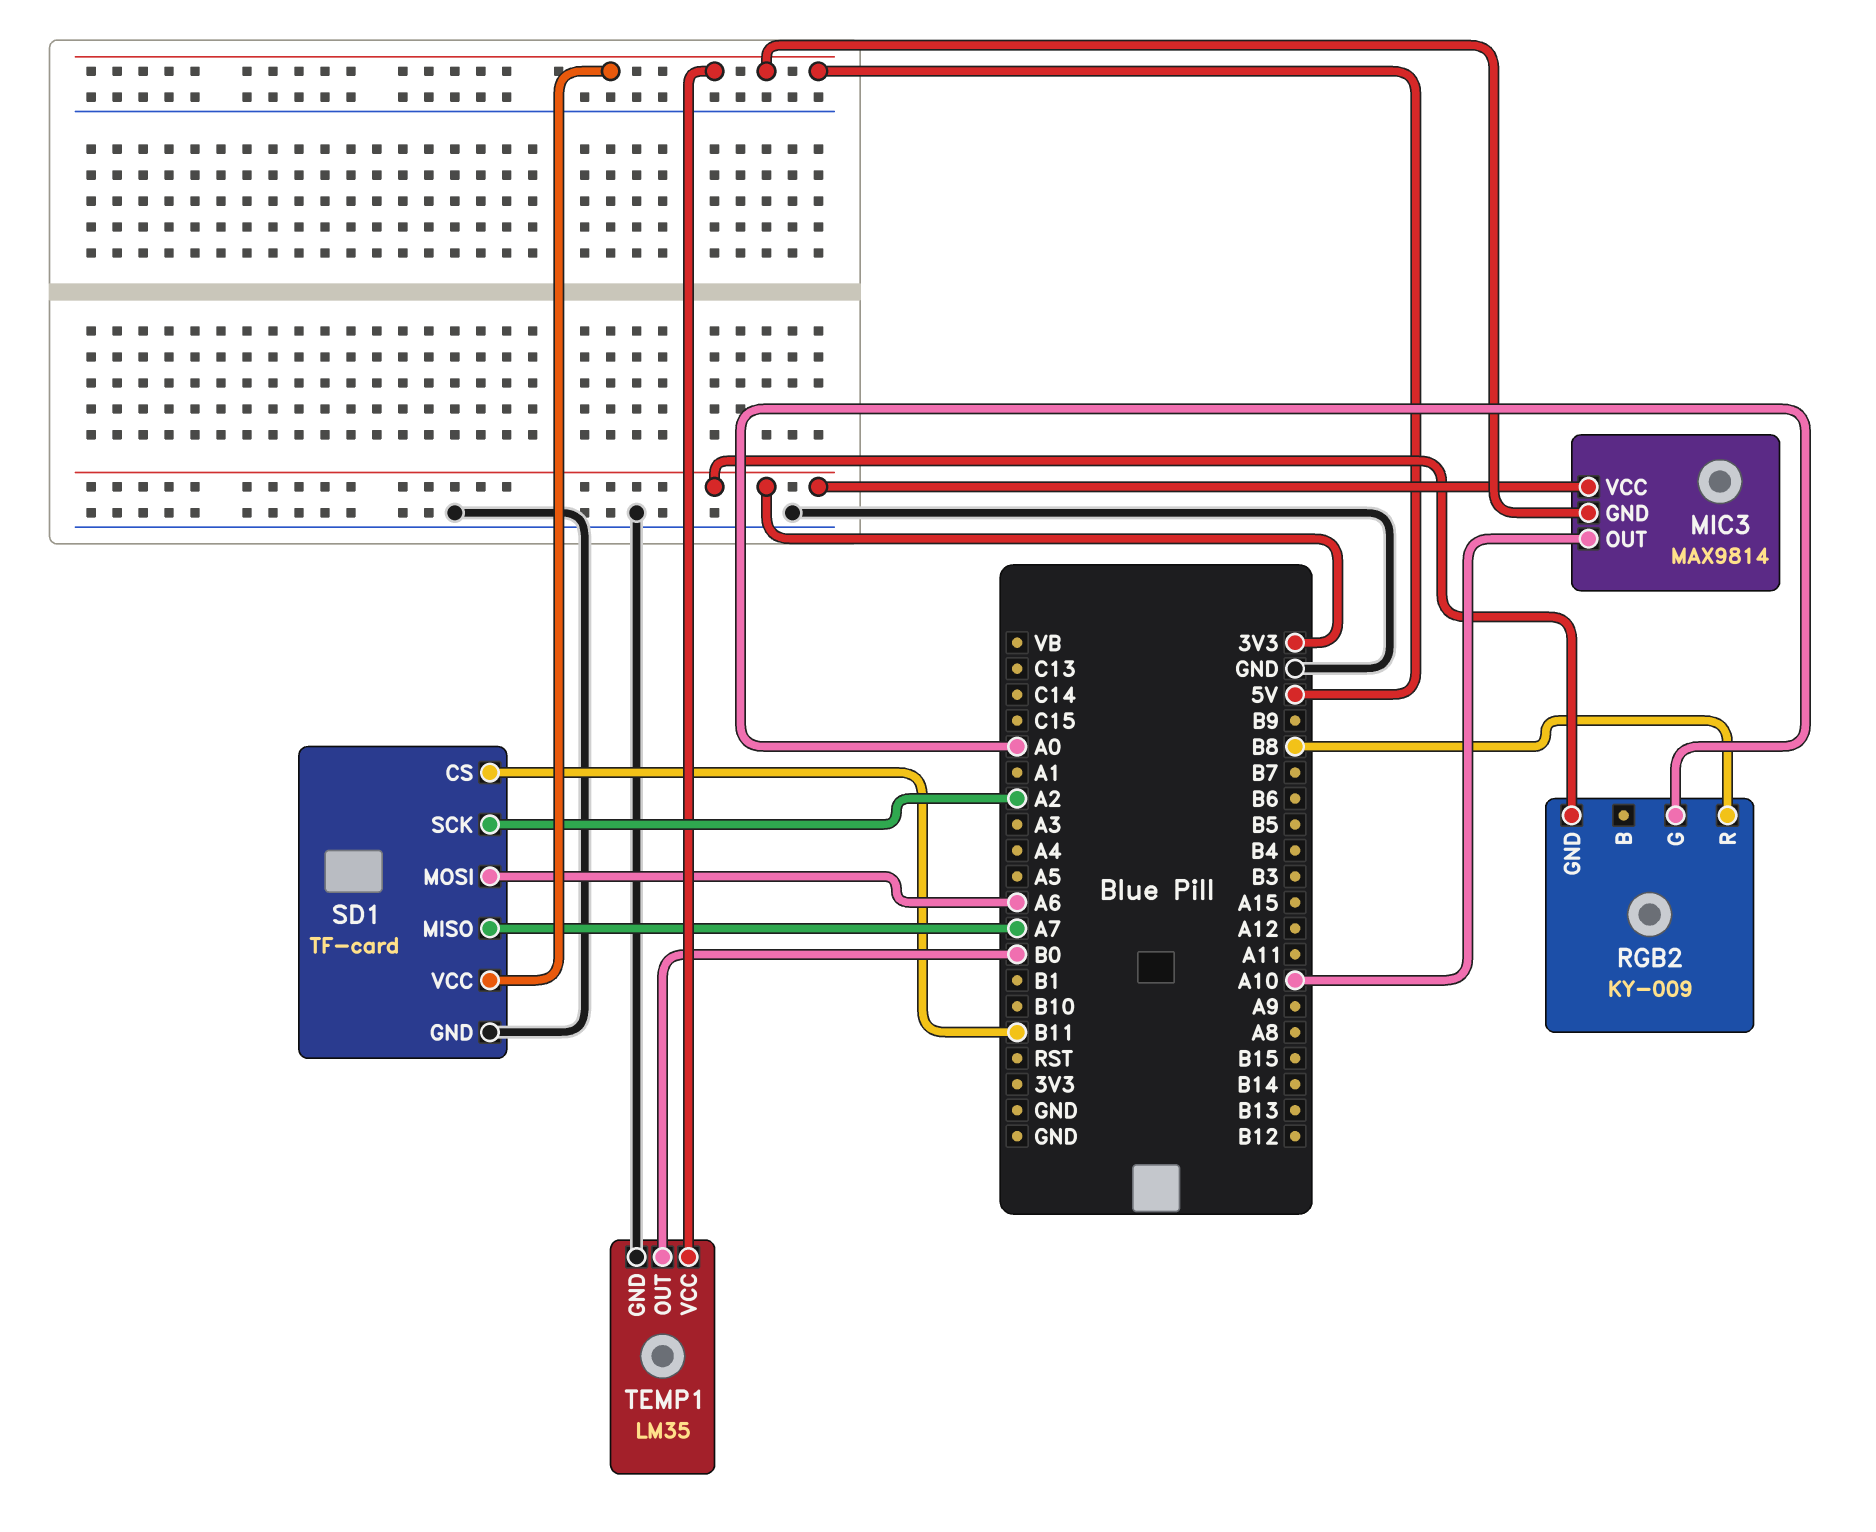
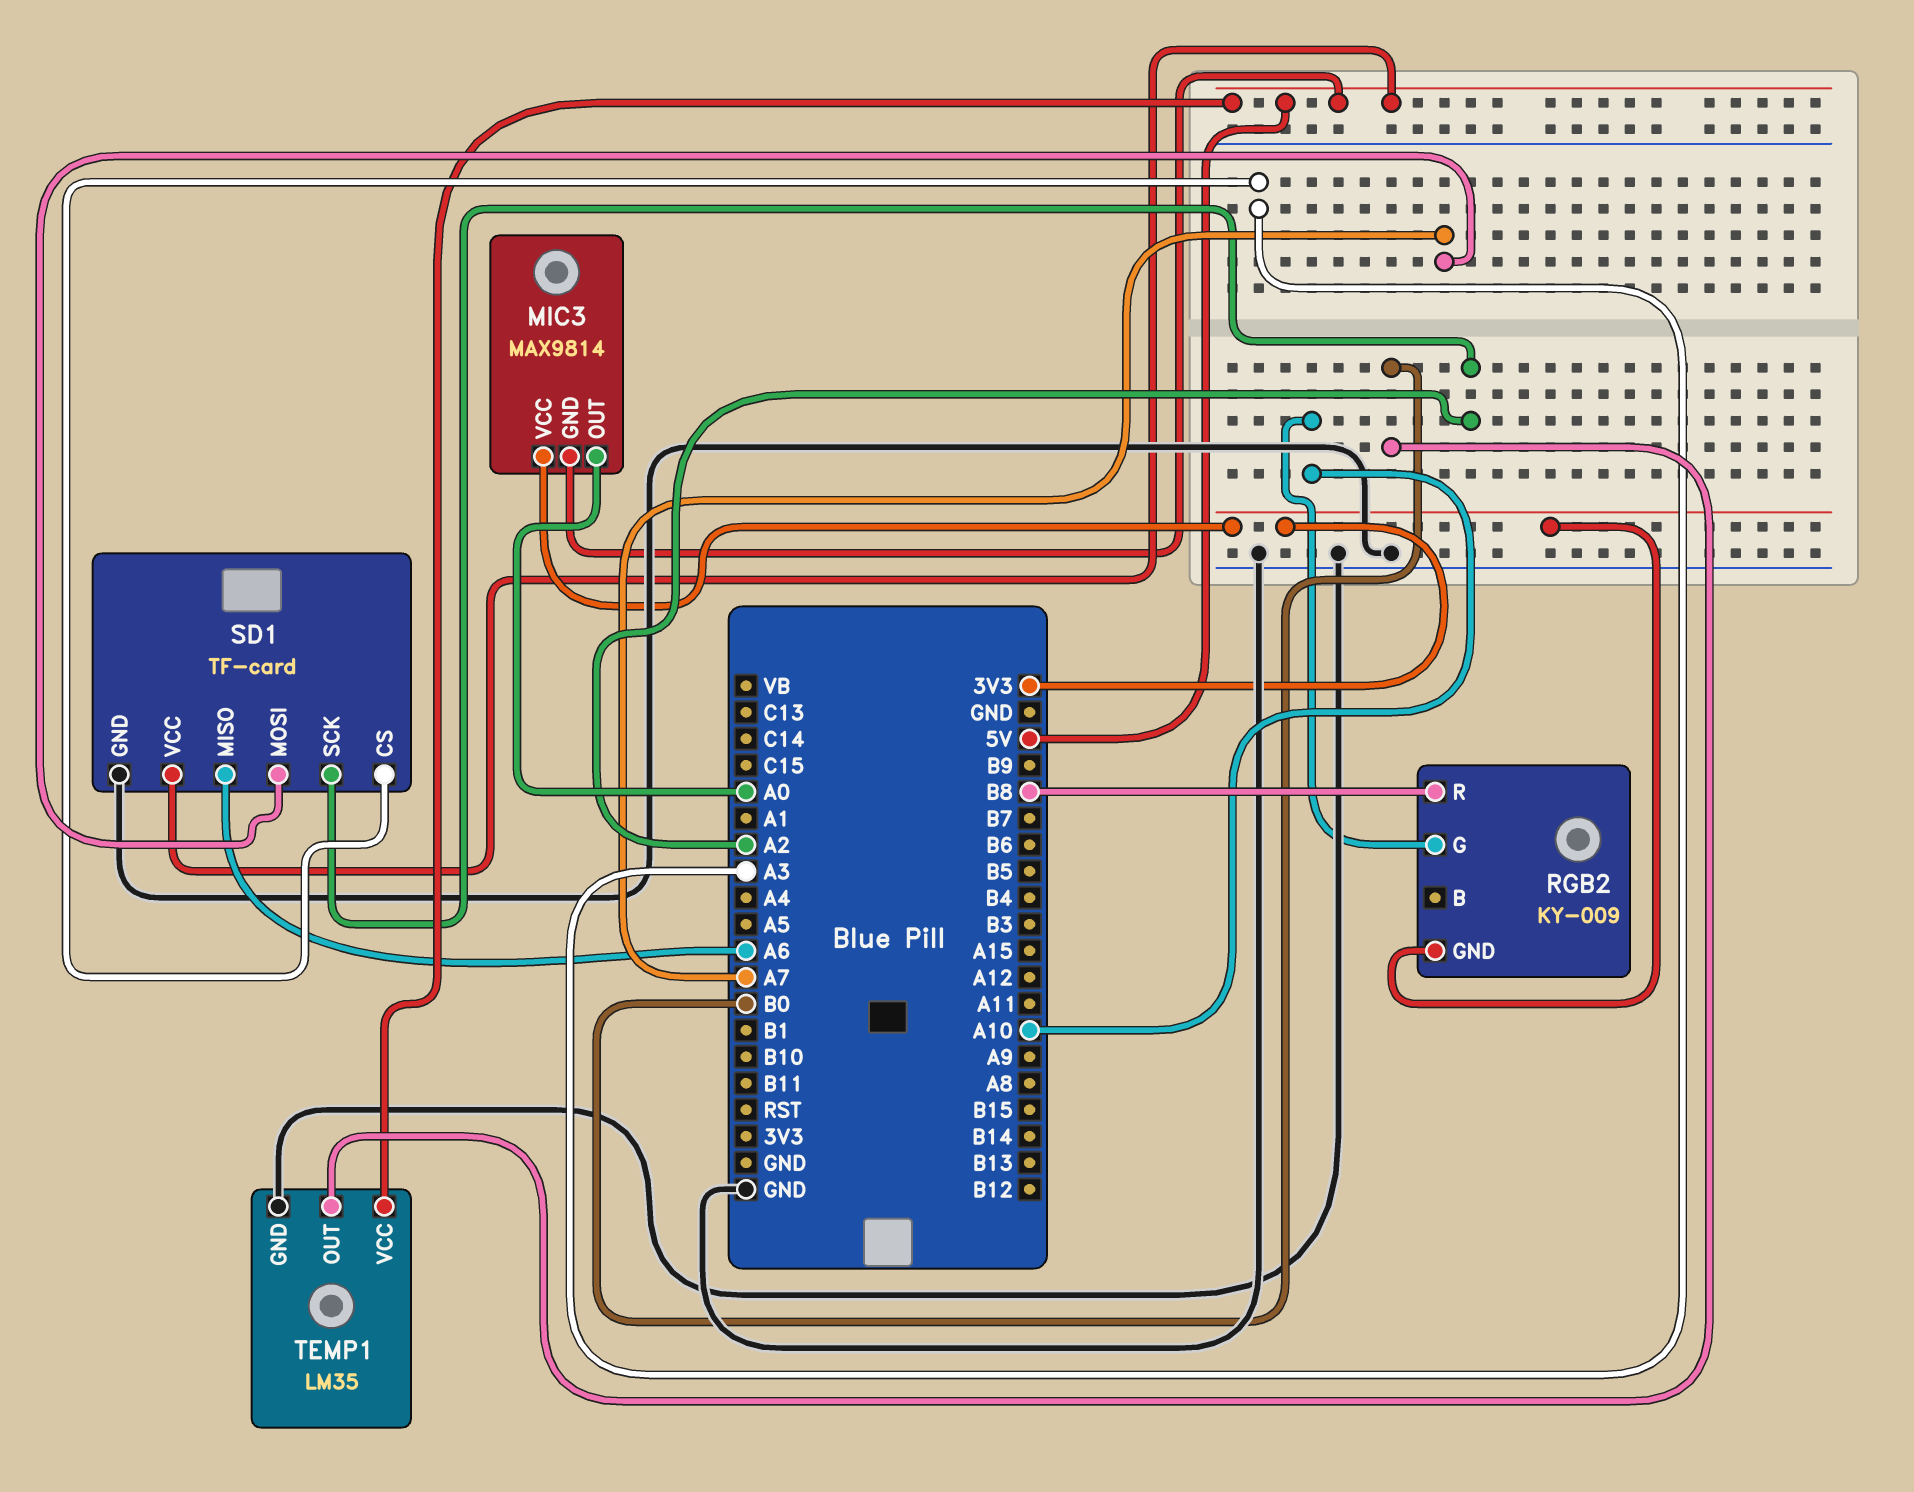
MIC3 pin OUT: A10 -> A0
RGB2 pin G: A0 -> A10
SD1 pin CS: B11 -> A3
SD1 pin MISO: A7 -> A6
SD1 pin MOSI: A6 -> A7

